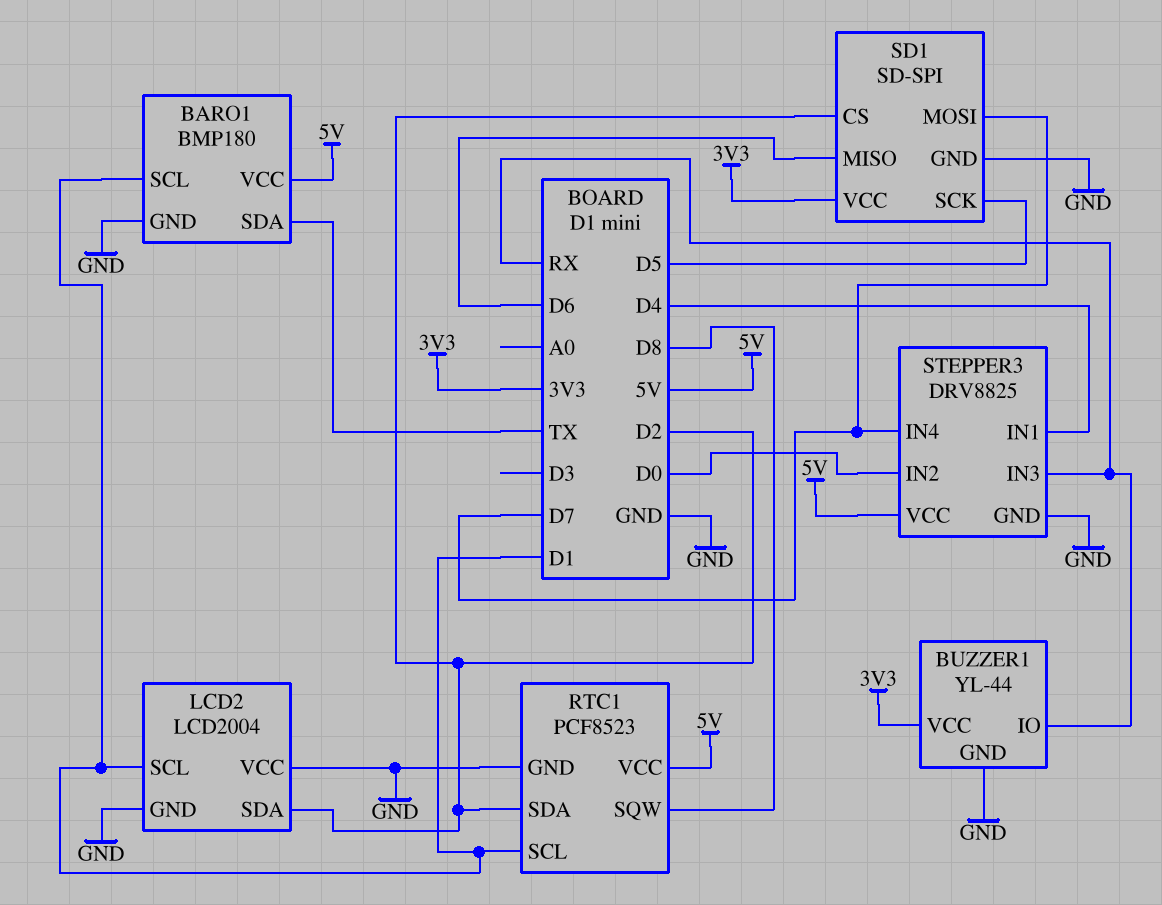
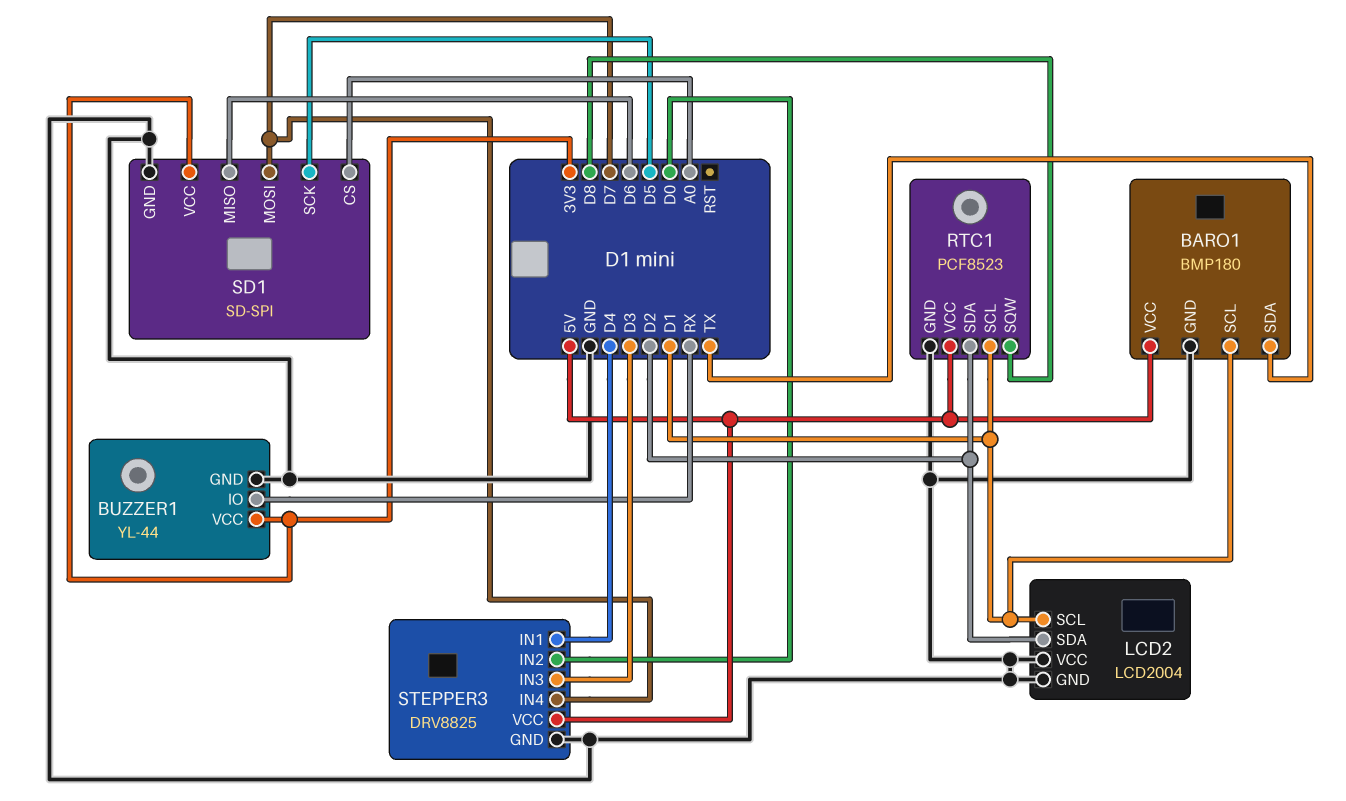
SD1 pin CS: D2 -> A0
STEPPER3 pin IN3: RX -> D3

